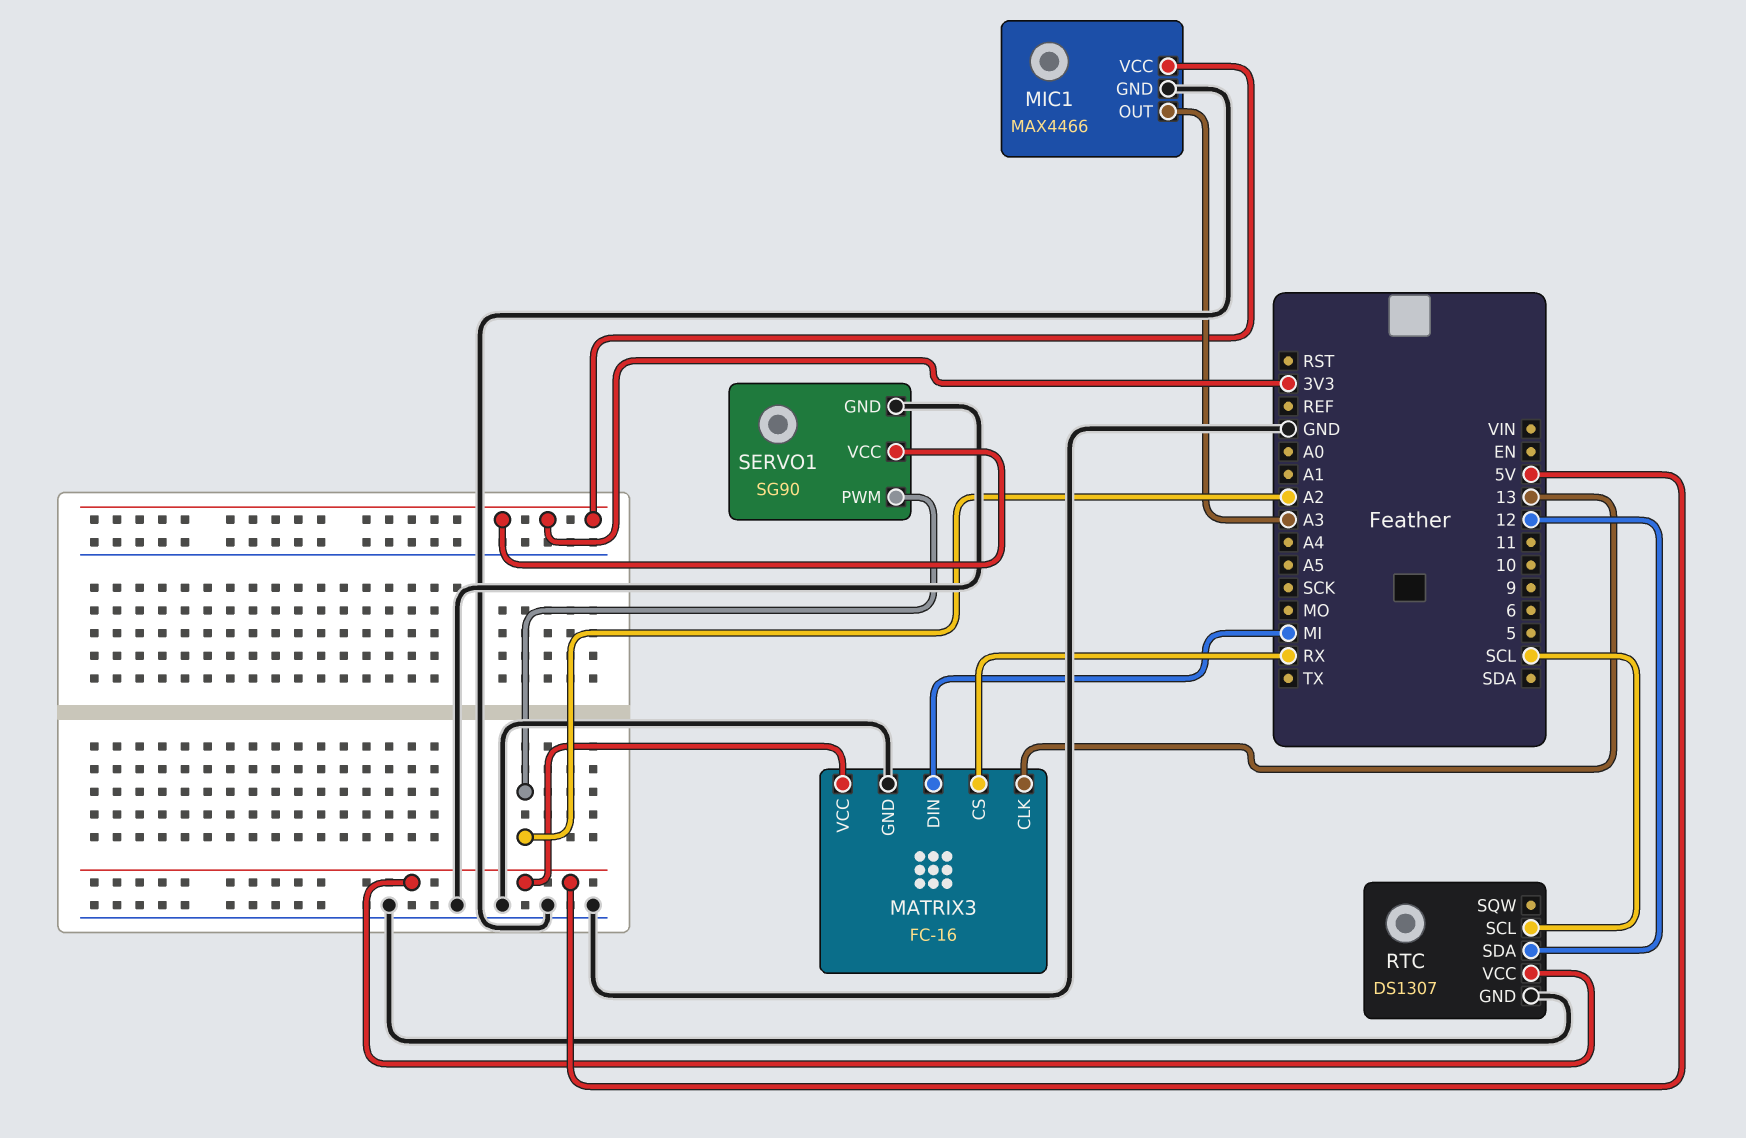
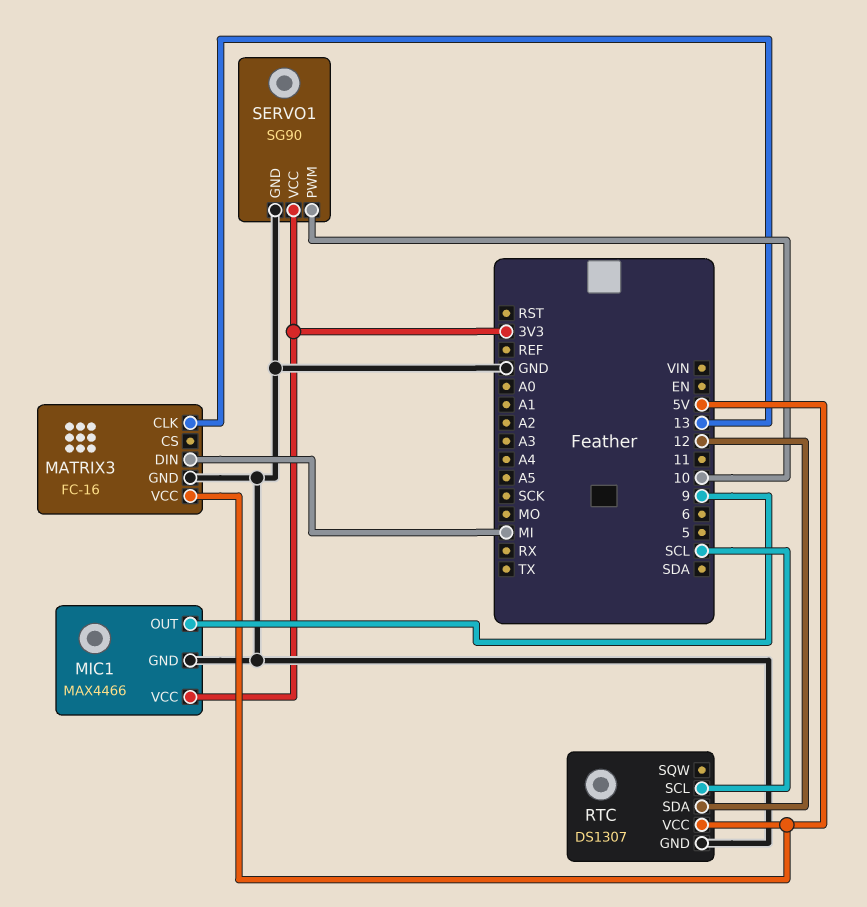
MATRIX3 pin CS: RX -> none
MIC1 pin OUT: A3 -> 9
SERVO1 pin PWM: A2 -> 10

